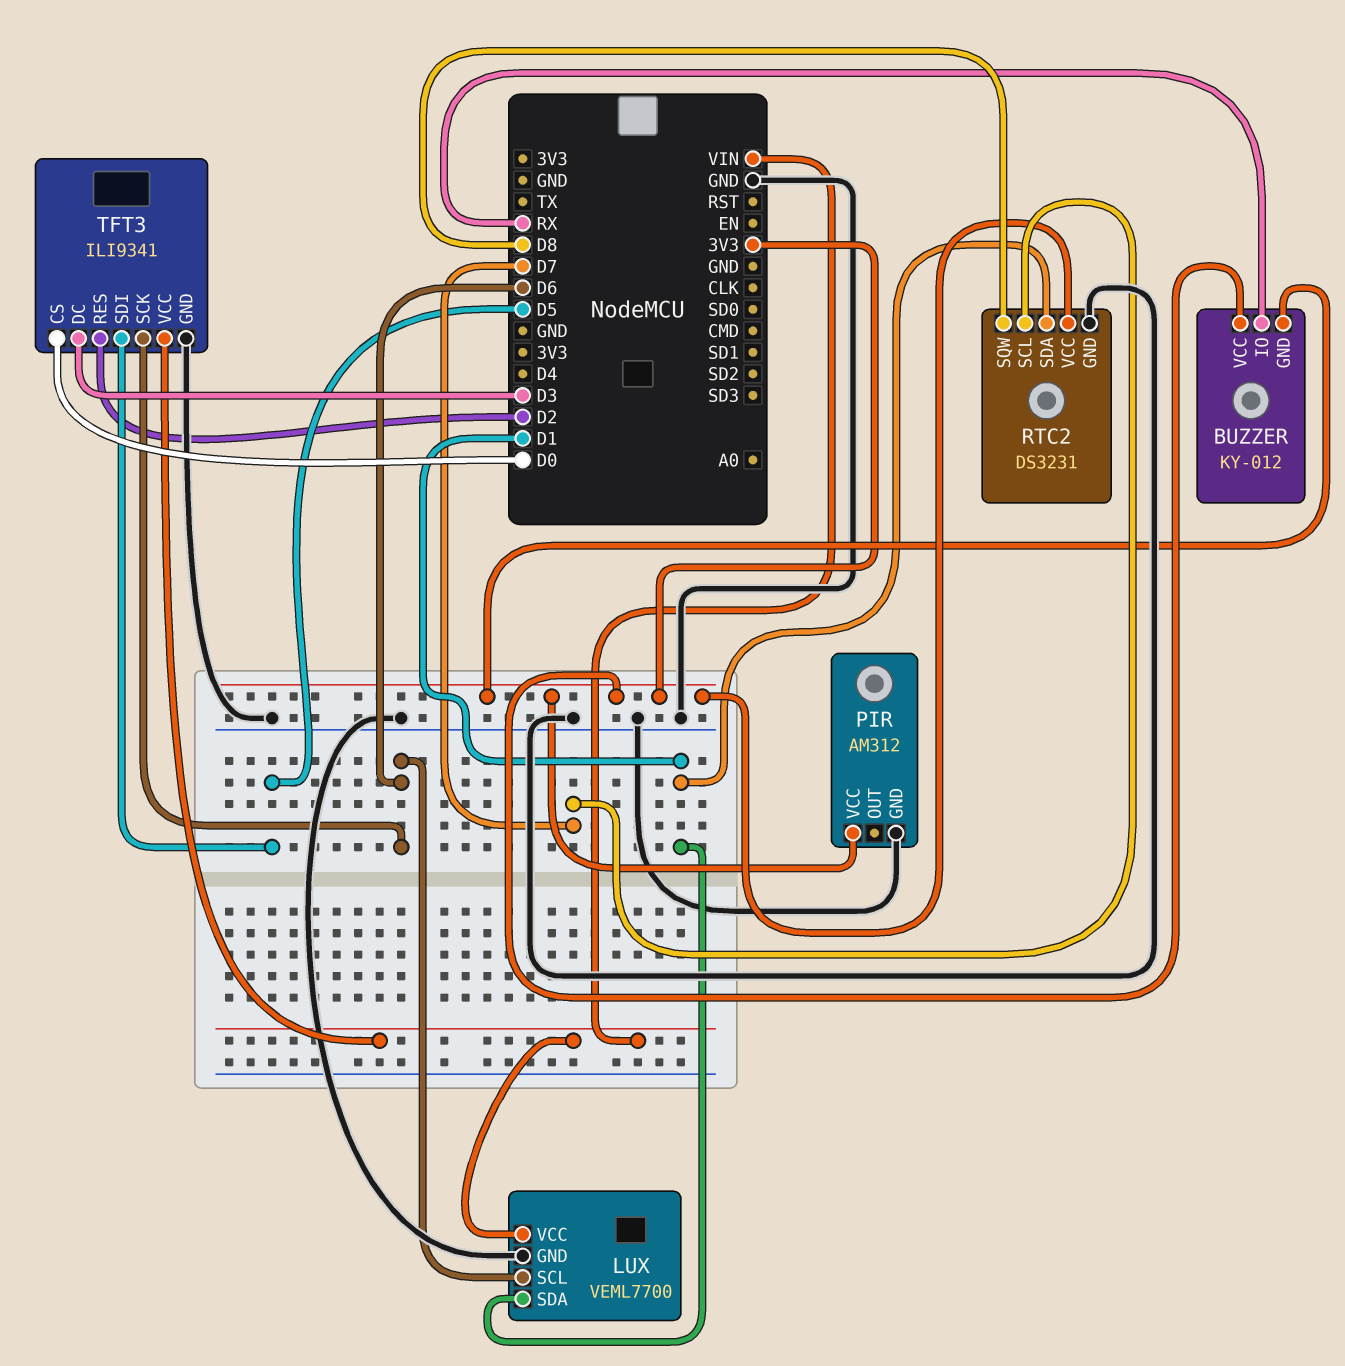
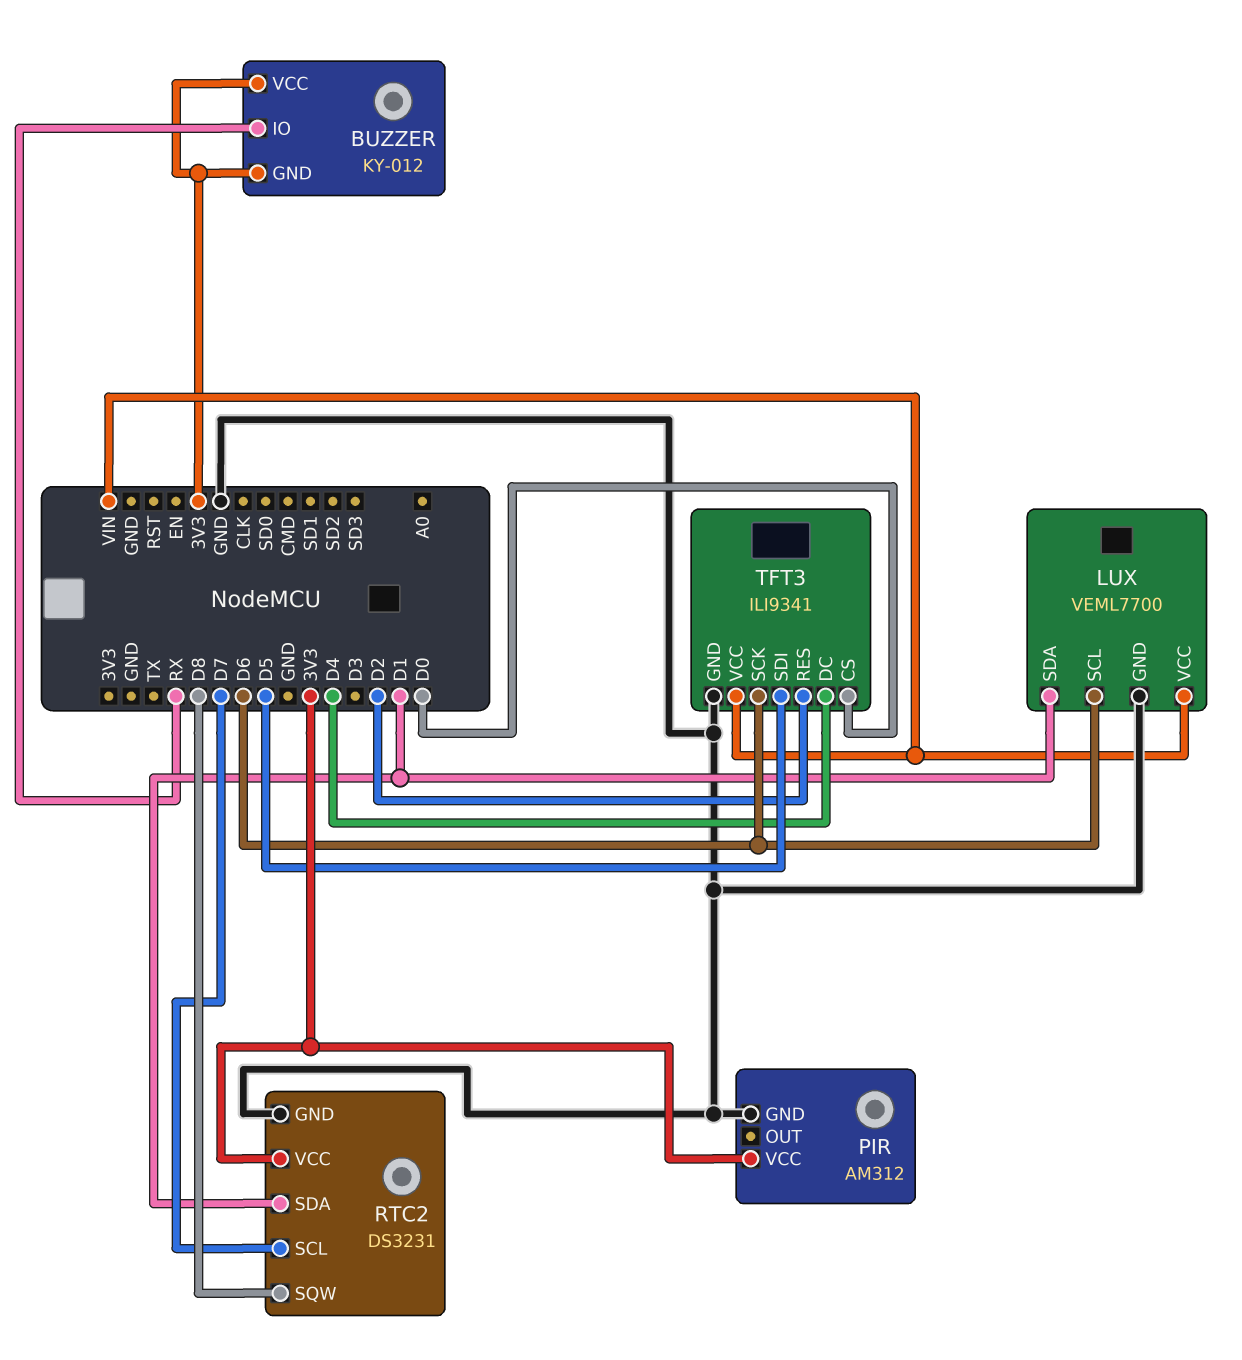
TFT3 pin DC: D3 -> D4

